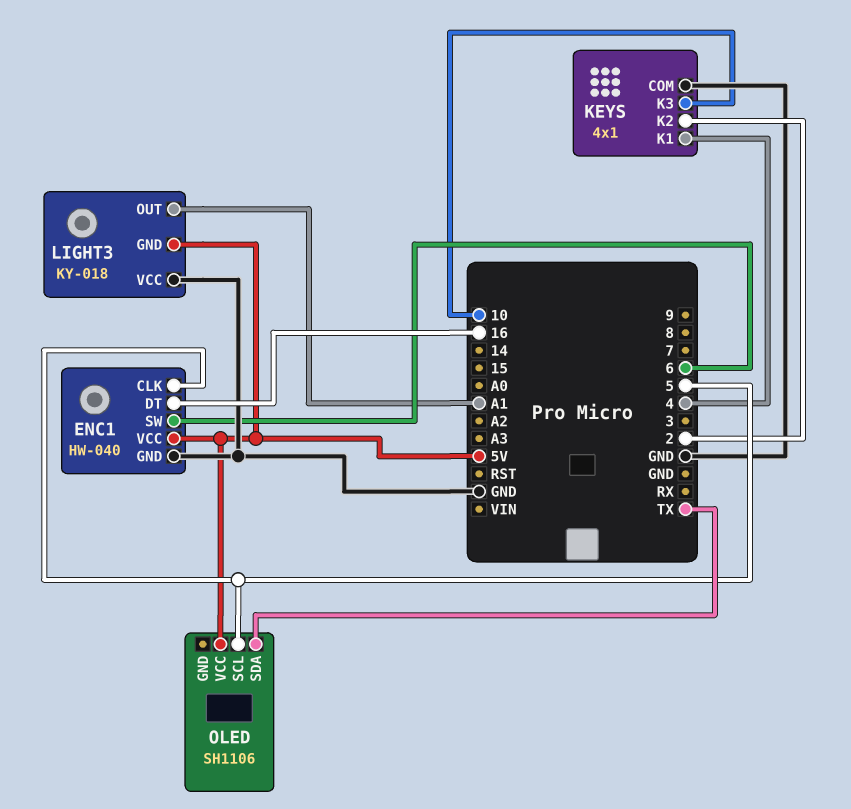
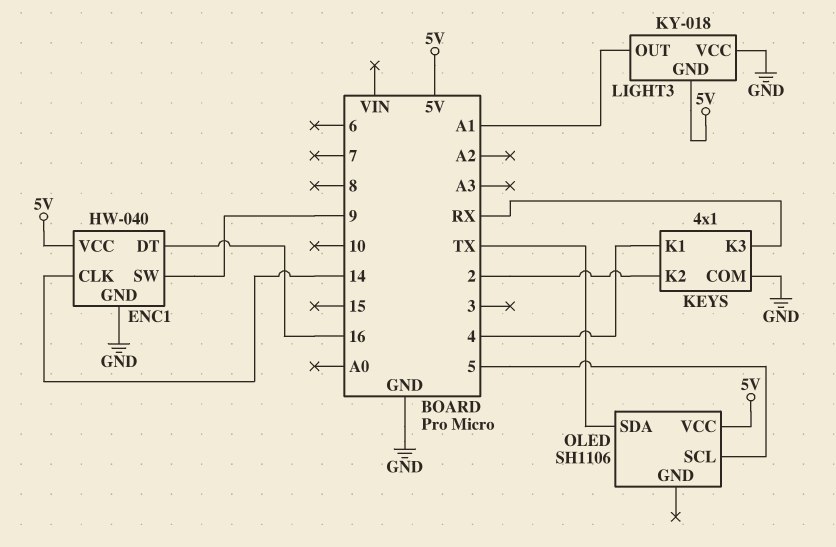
ENC1 pin CLK: 5 -> 14
ENC1 pin SW: 6 -> 9
KEYS pin K3: 10 -> RX

